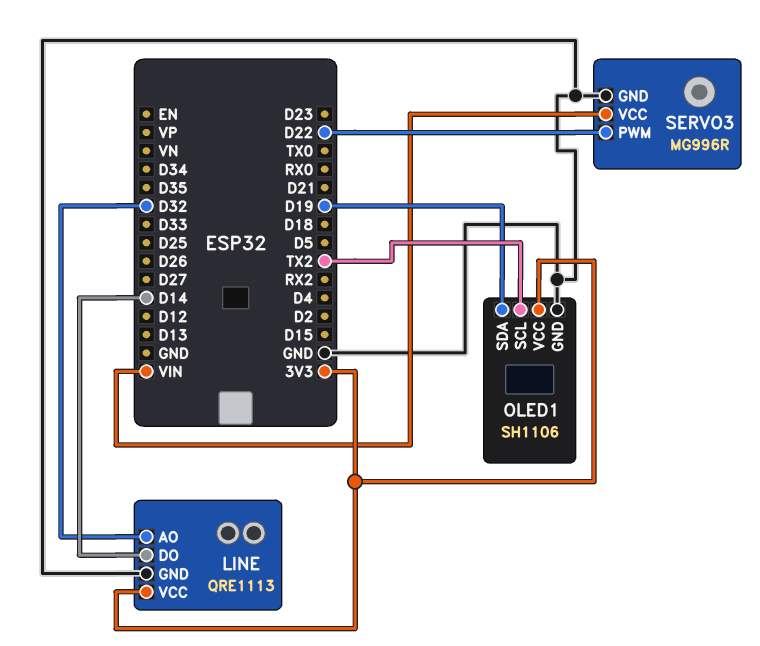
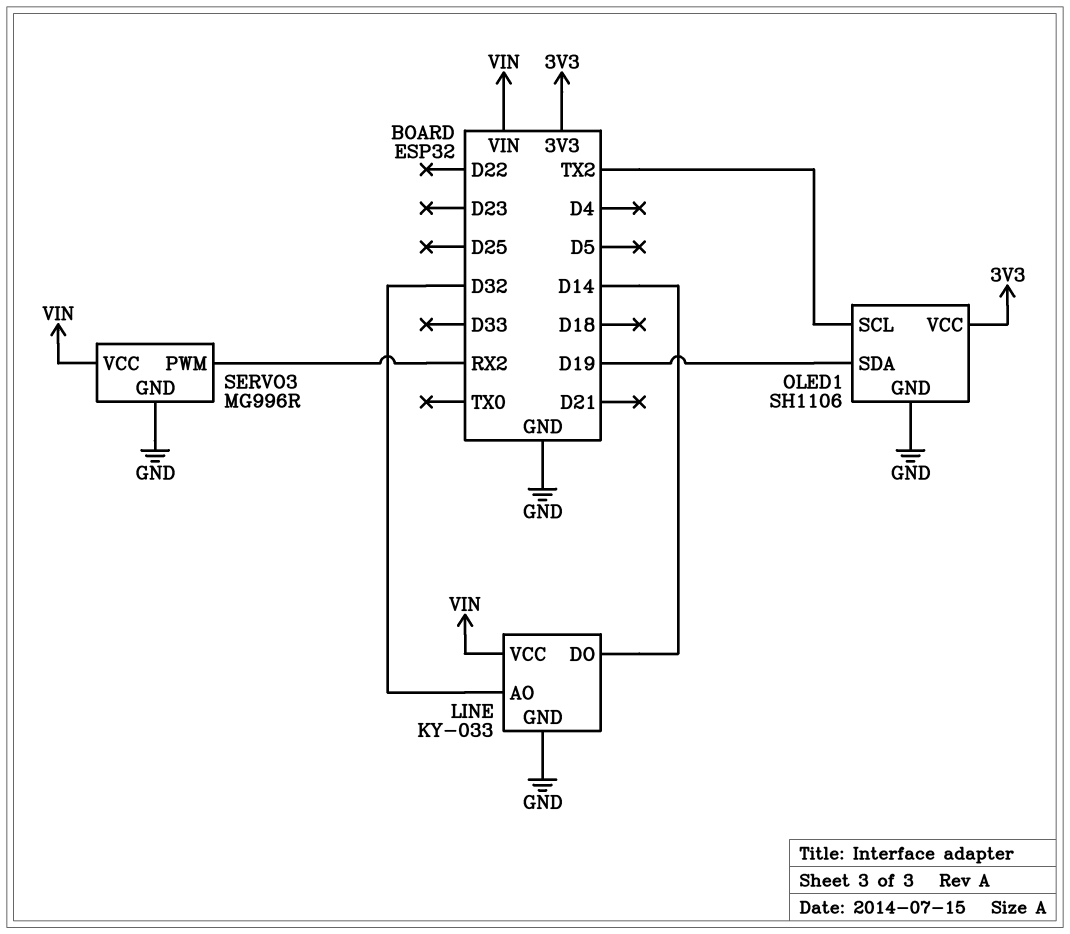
LINE: QRE1113 -> KY-033
LINE pin VCC: 3V3 -> VIN
SERVO3 pin PWM: D22 -> RX2

